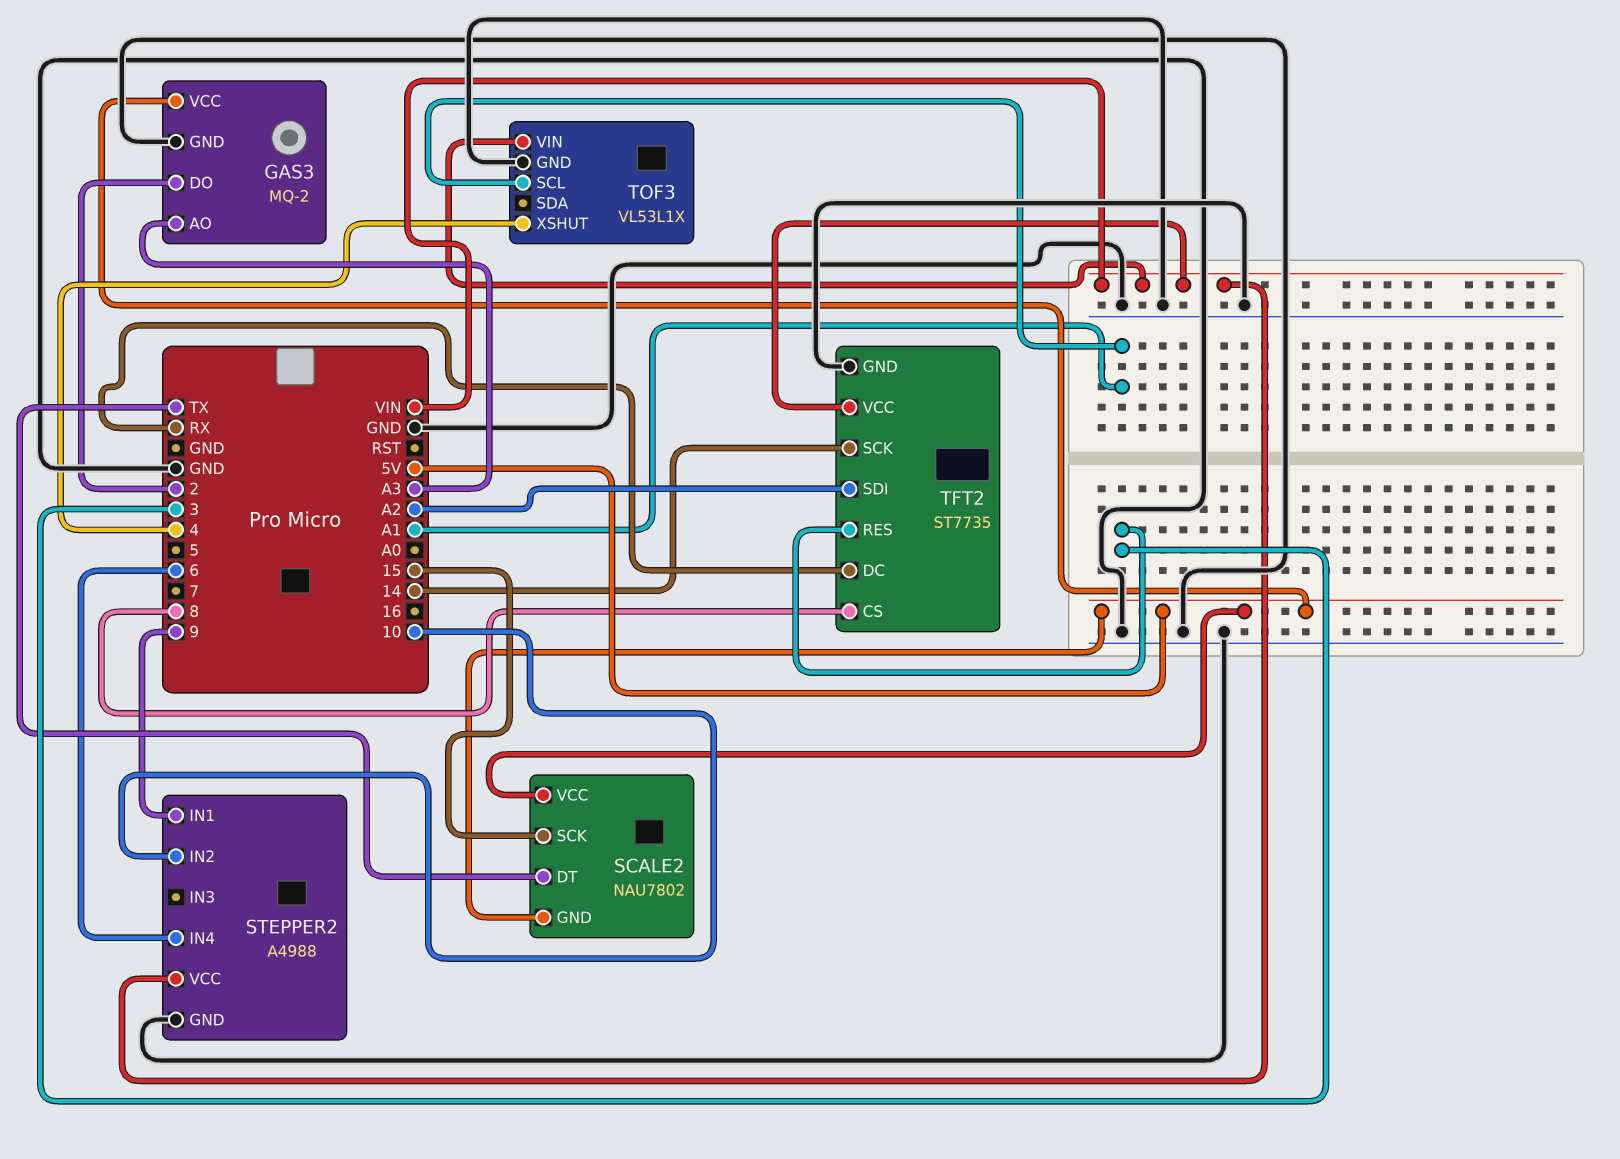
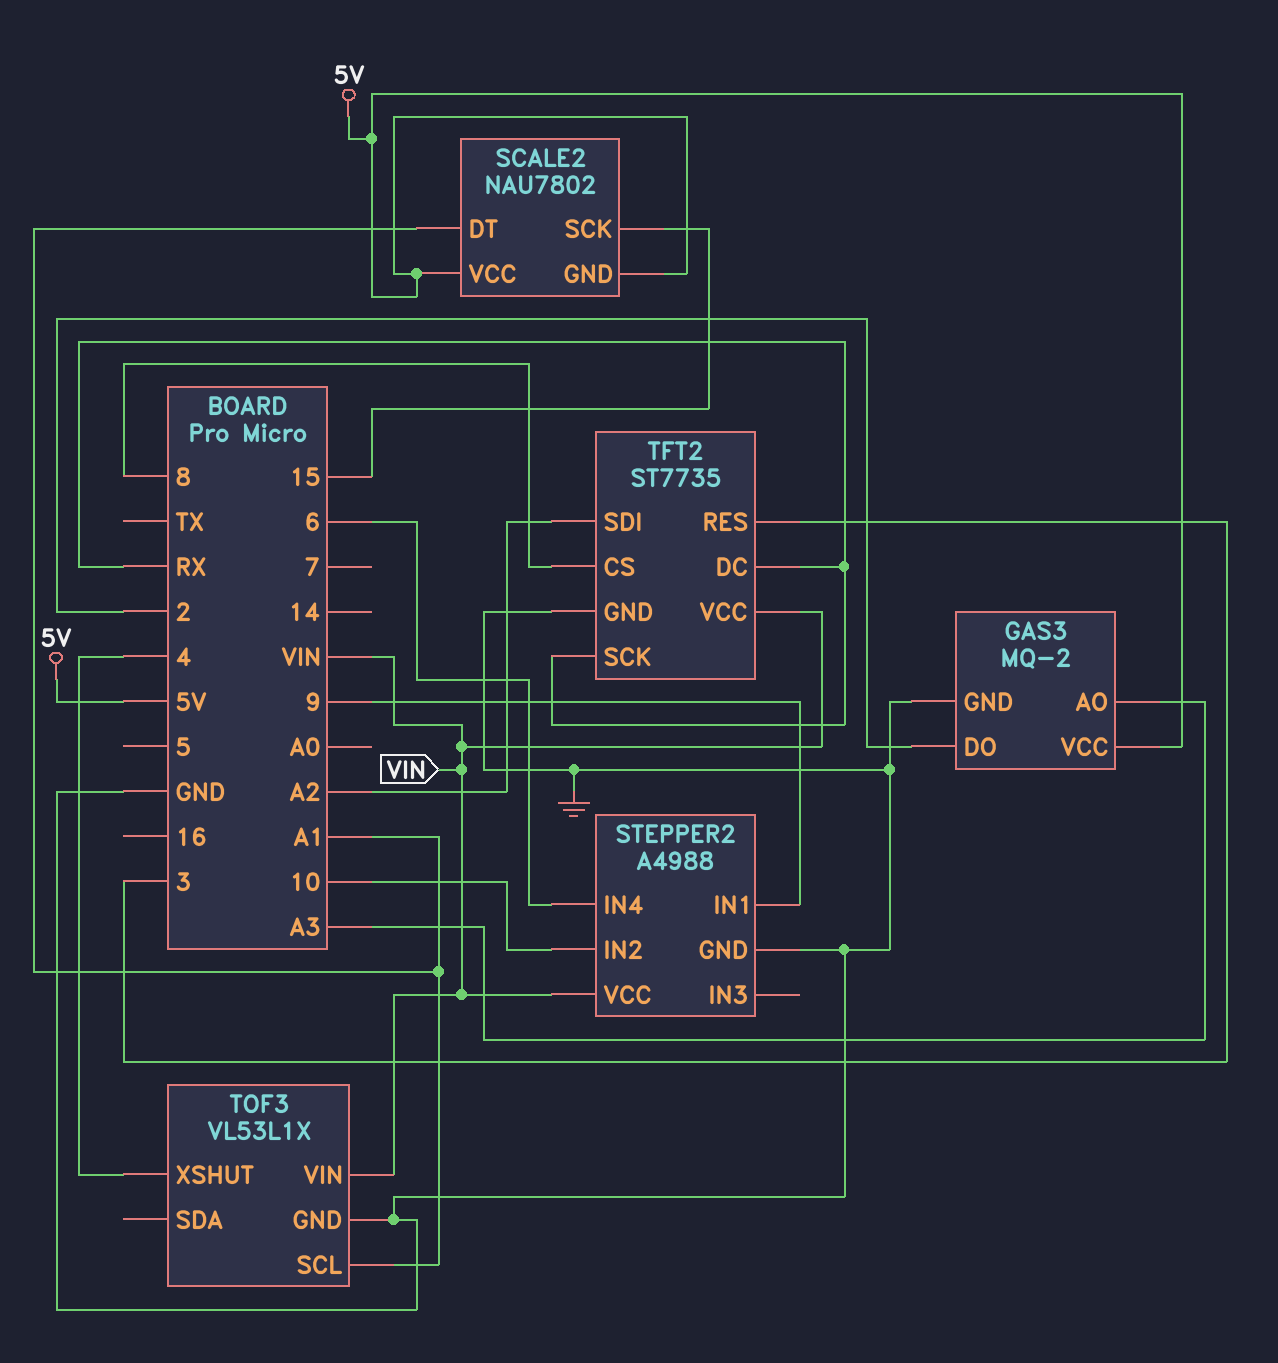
SCALE2 pin DT: TX -> A1
TFT2 pin SCK: 14 -> RX

